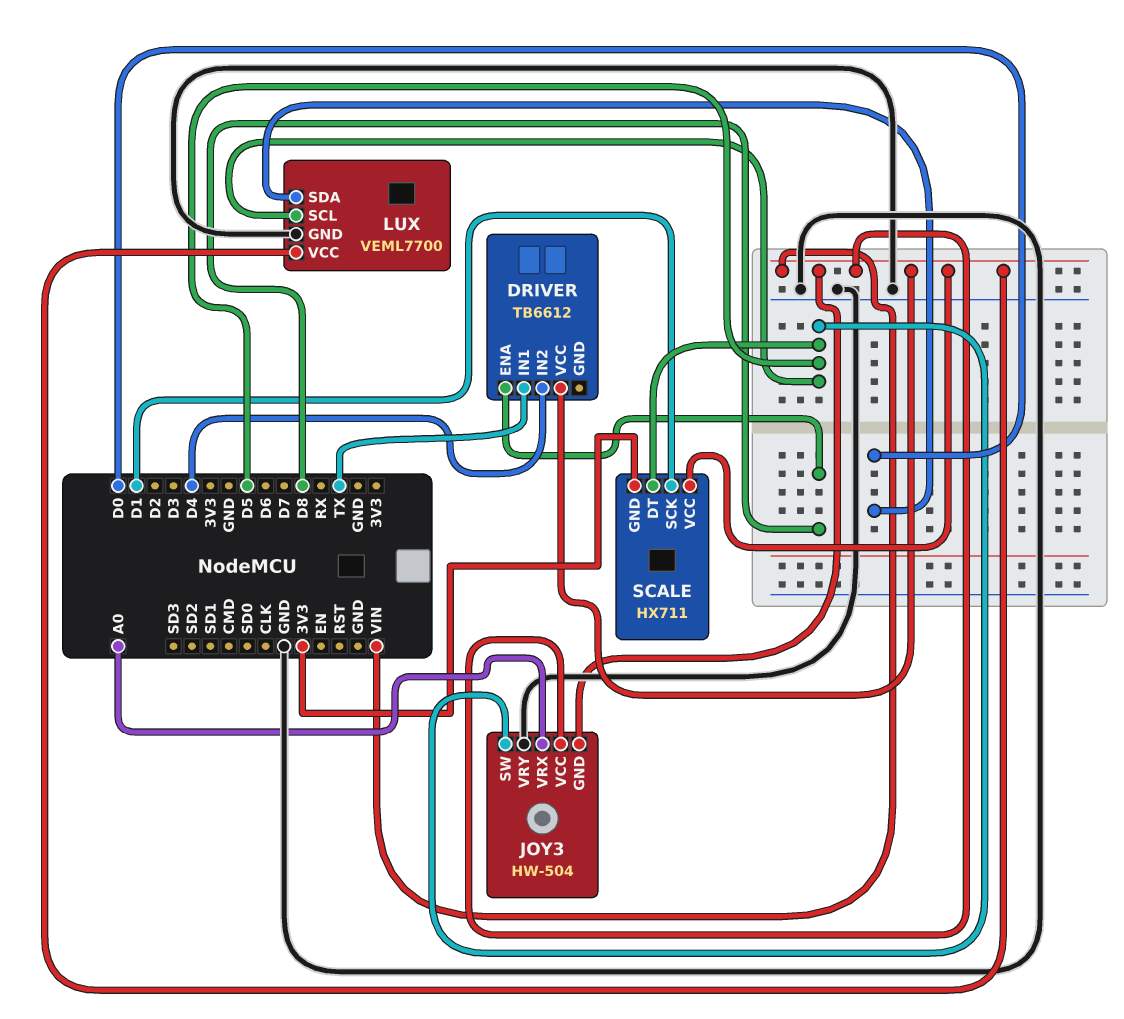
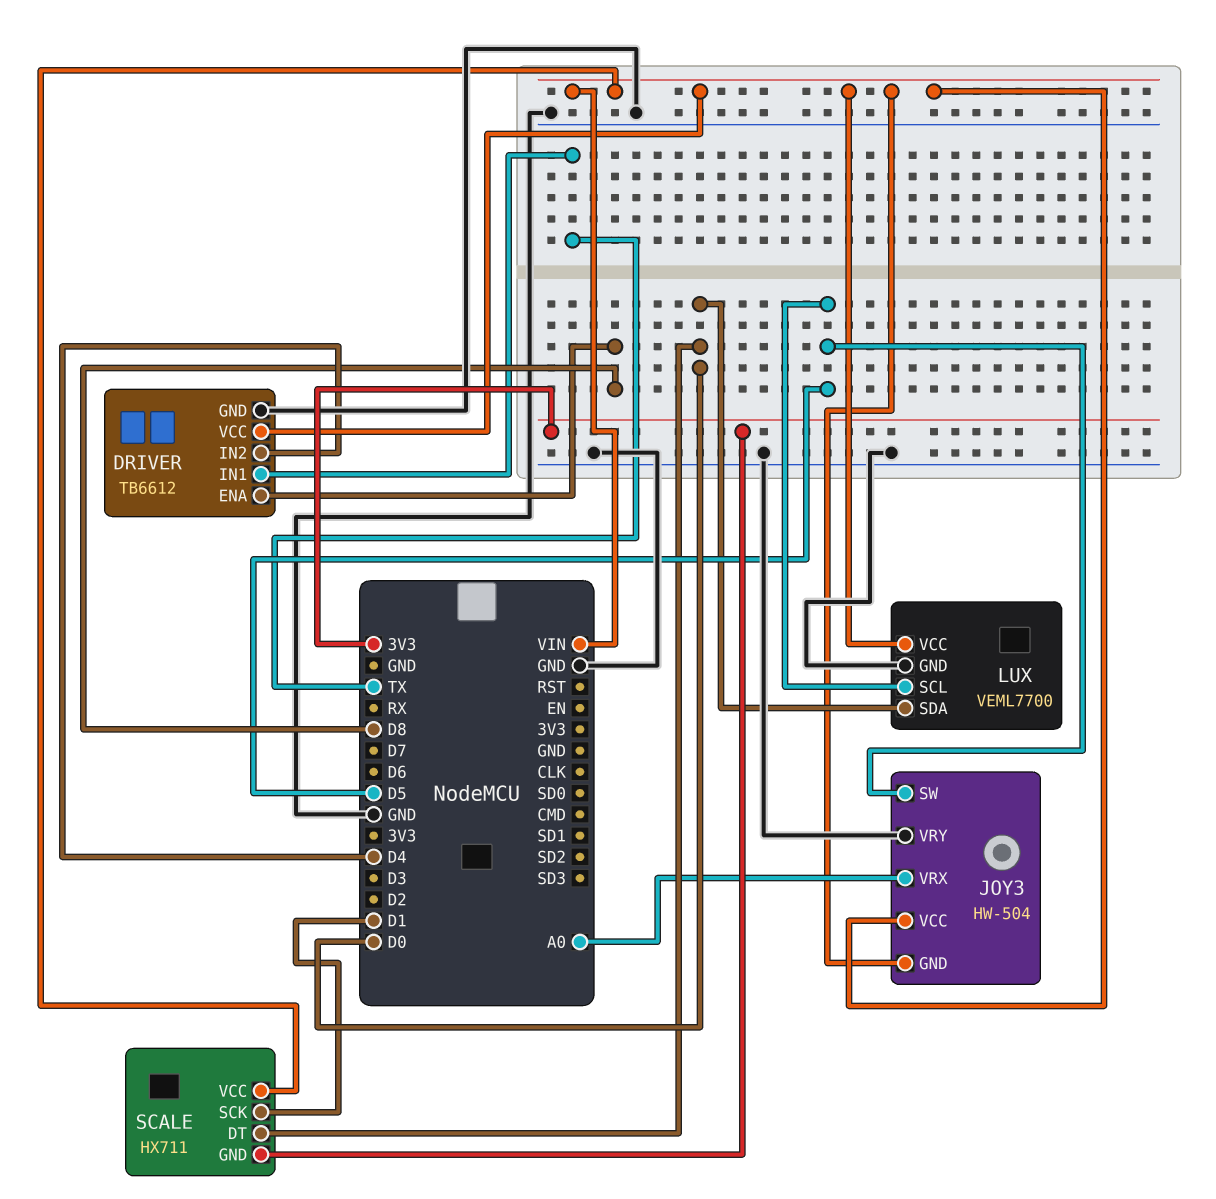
DRIVER pin GND: none -> GND
SCALE pin DT: D5 -> D0

